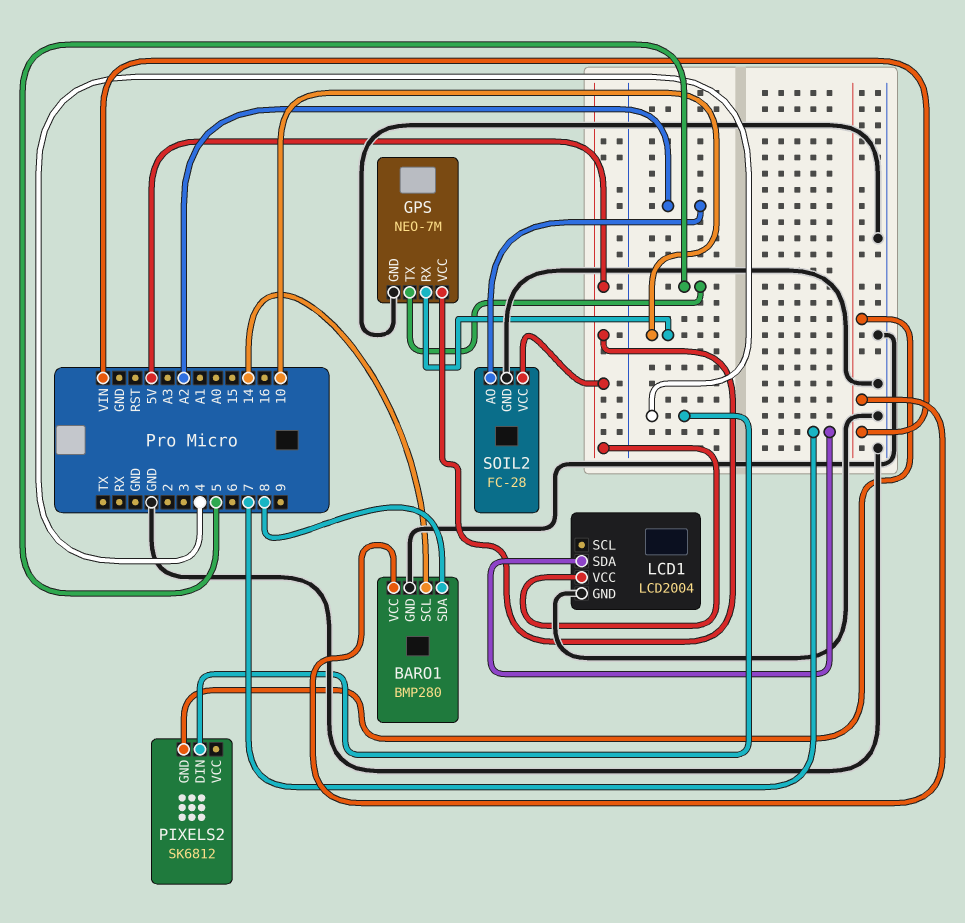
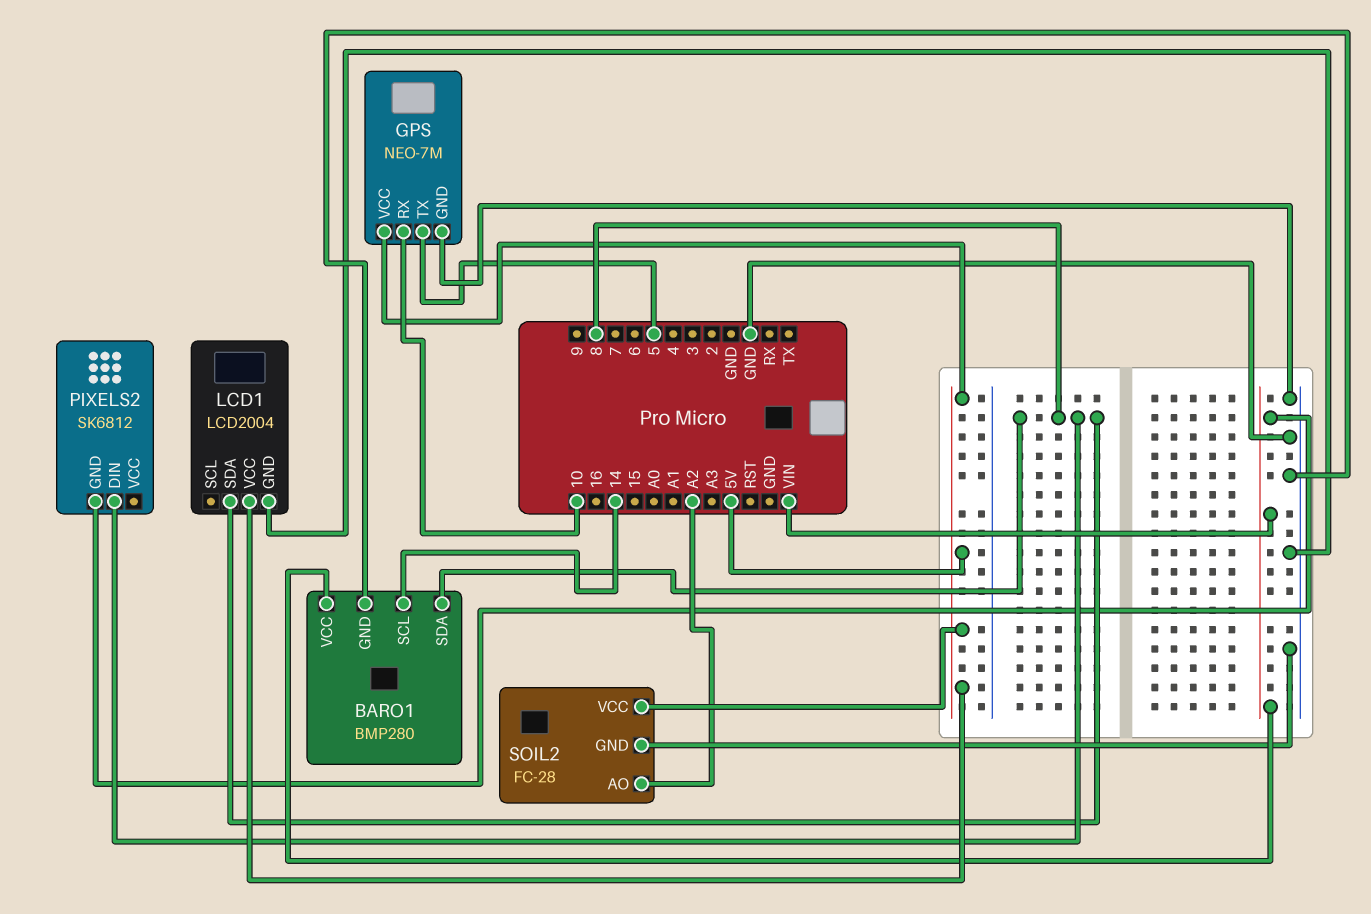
LCD1 pin SDA: 7 -> 8
PIXELS2 pin DIN: 4 -> 8

